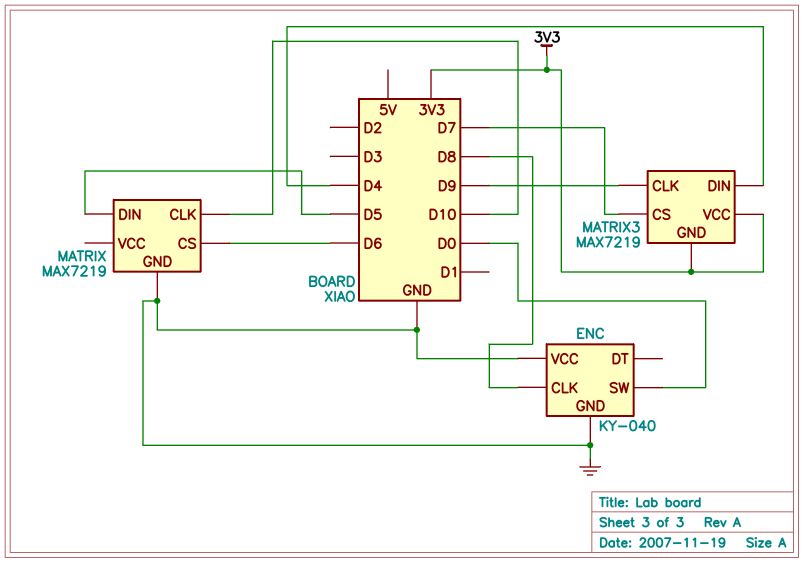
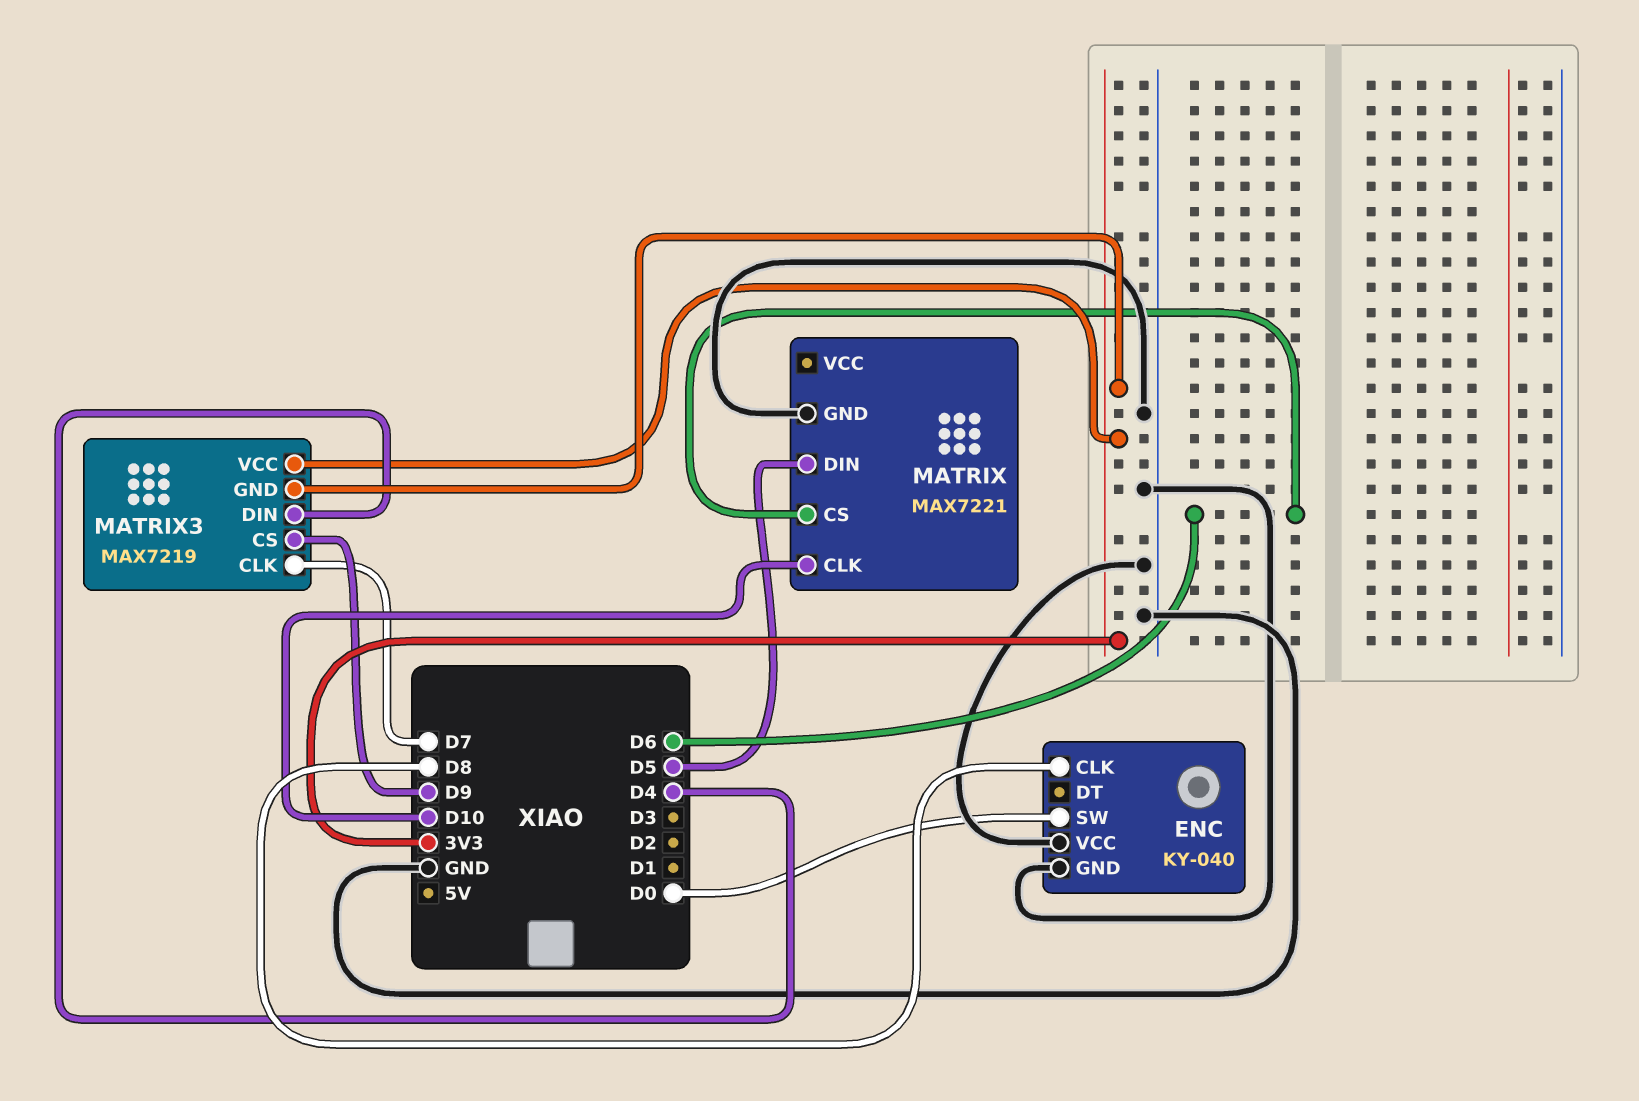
MATRIX: MAX7219 -> MAX7221
MATRIX3 pin CLK: D9 -> D7
MATRIX3 pin CS: D7 -> D9

